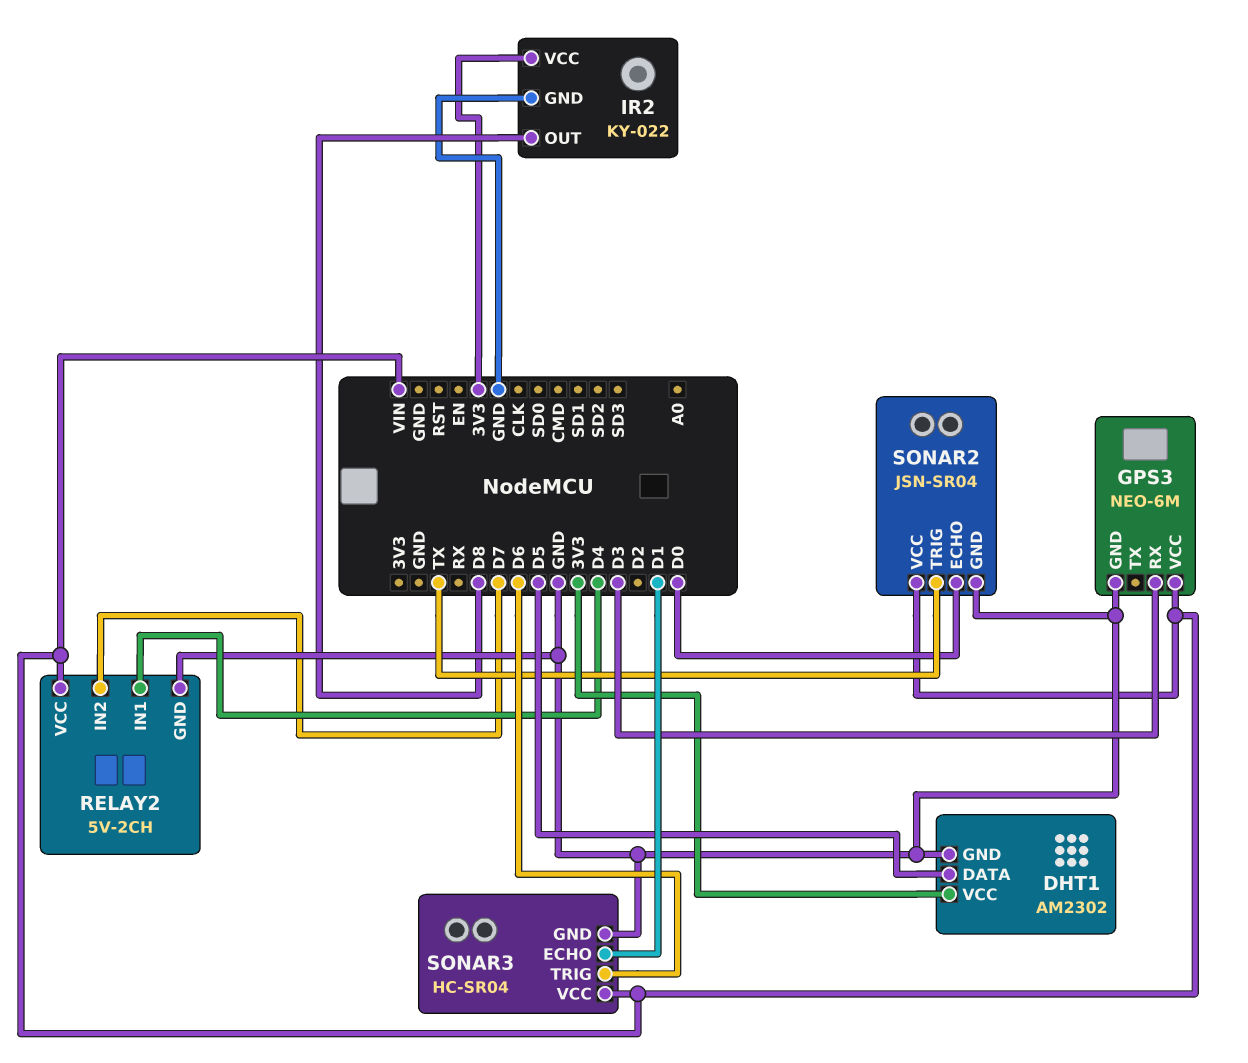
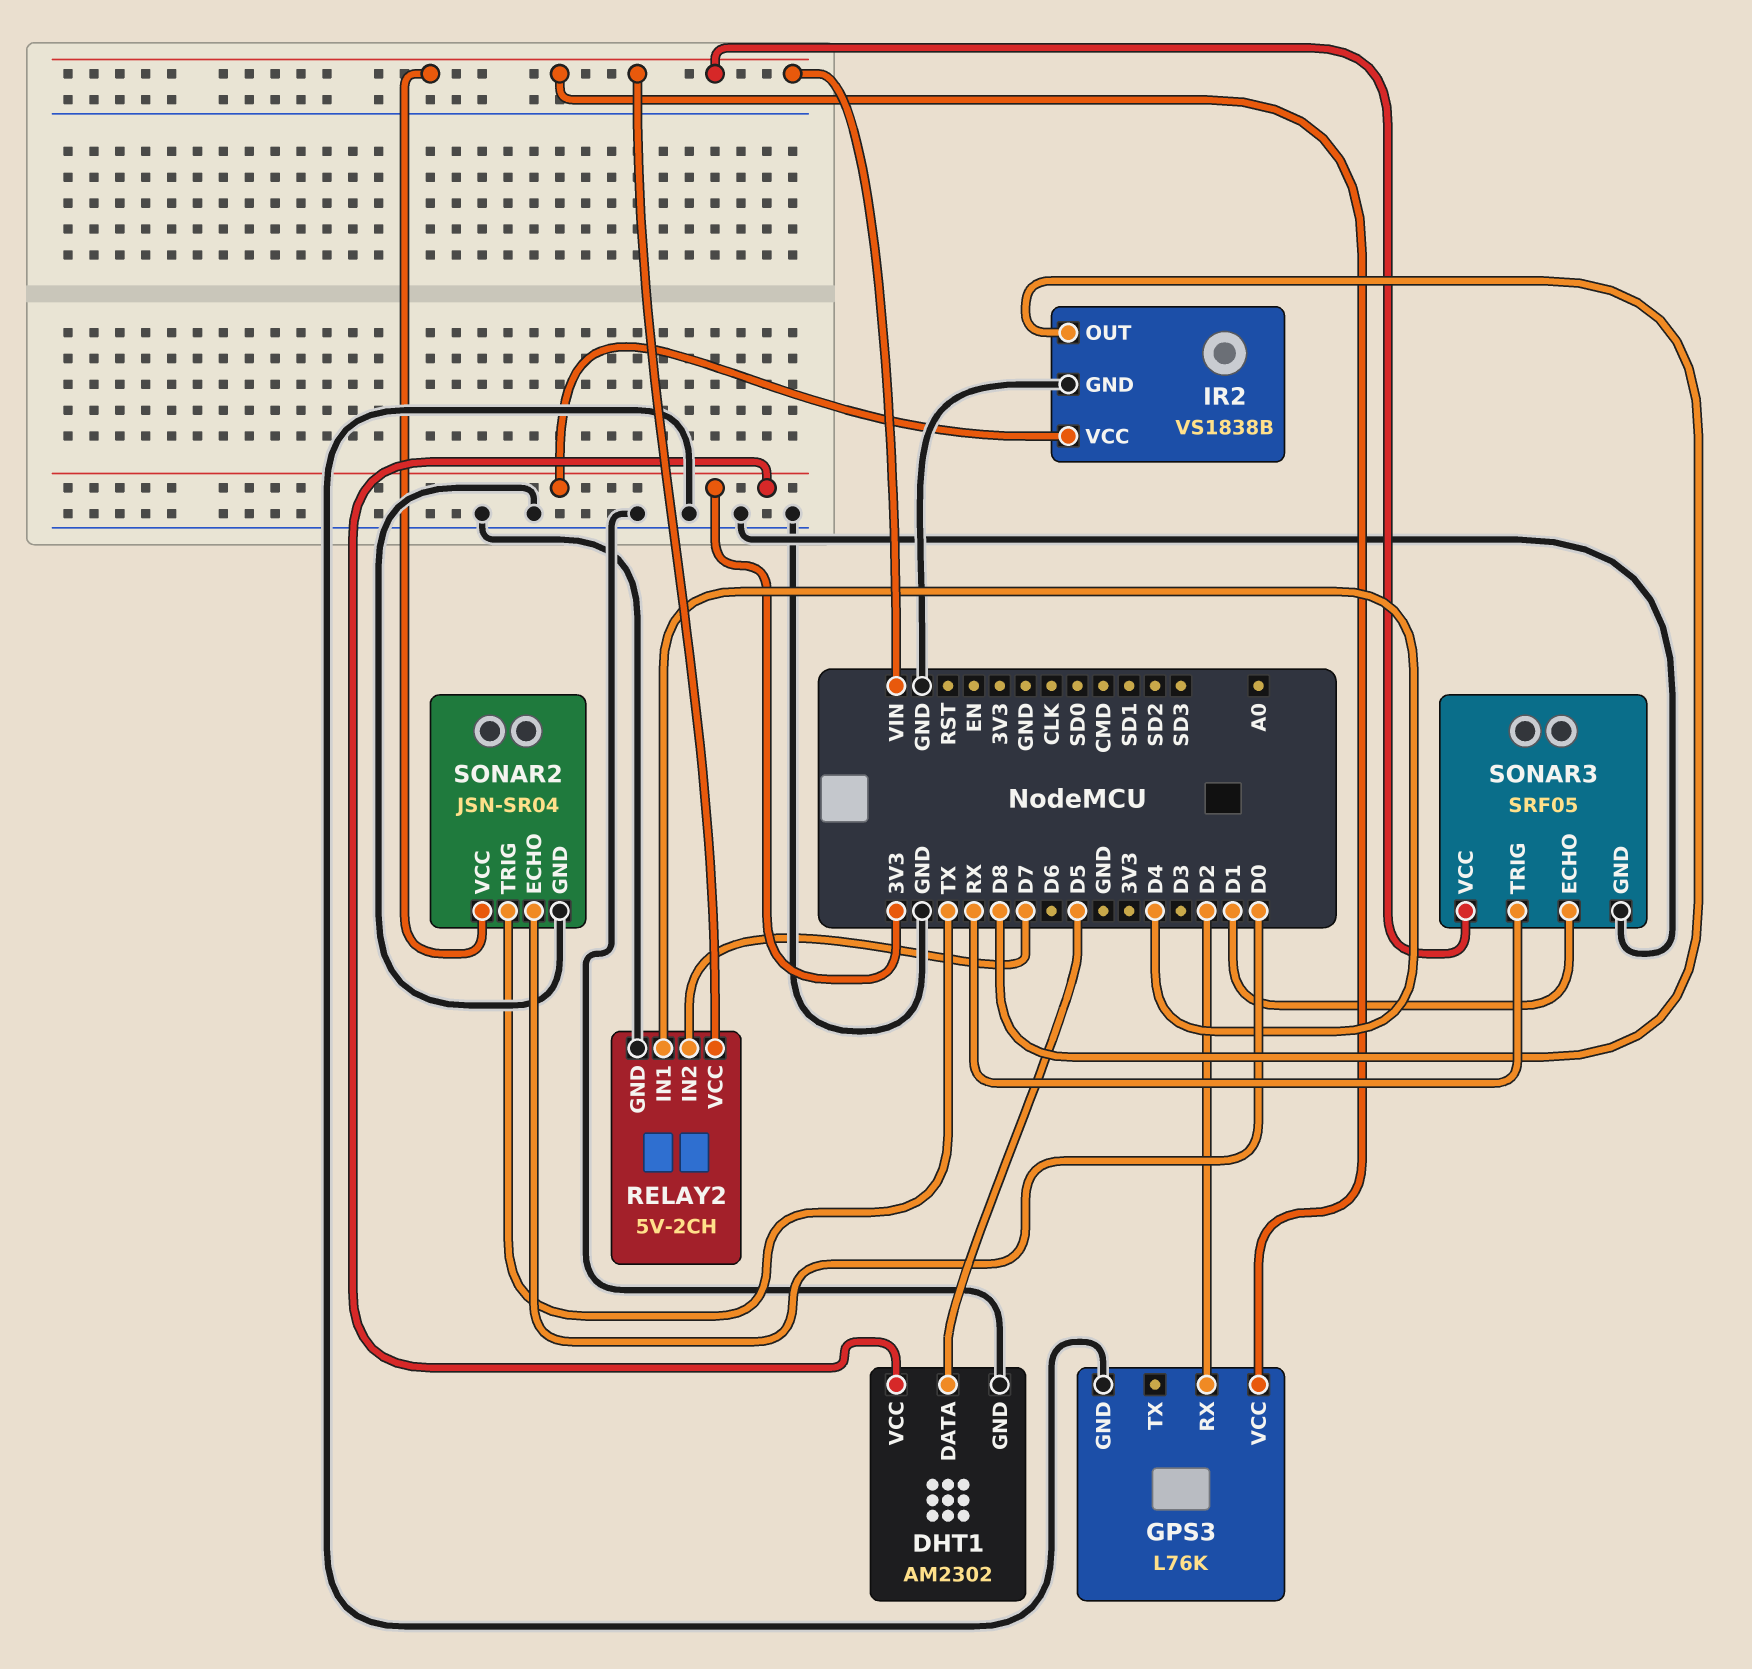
GPS3: NEO-6M -> L76K
GPS3 pin RX: D3 -> D2
IR2: KY-022 -> VS1838B
SONAR3: HC-SR04 -> SRF05
SONAR3 pin TRIG: D6 -> RX

